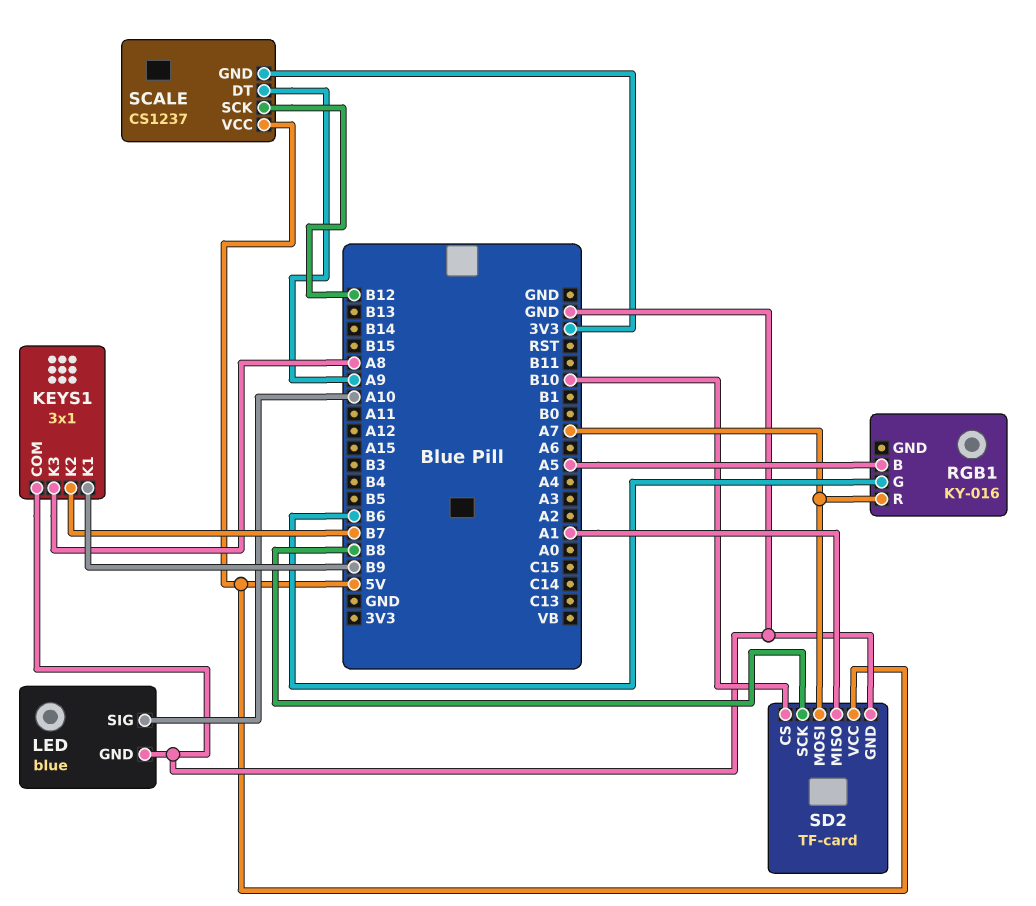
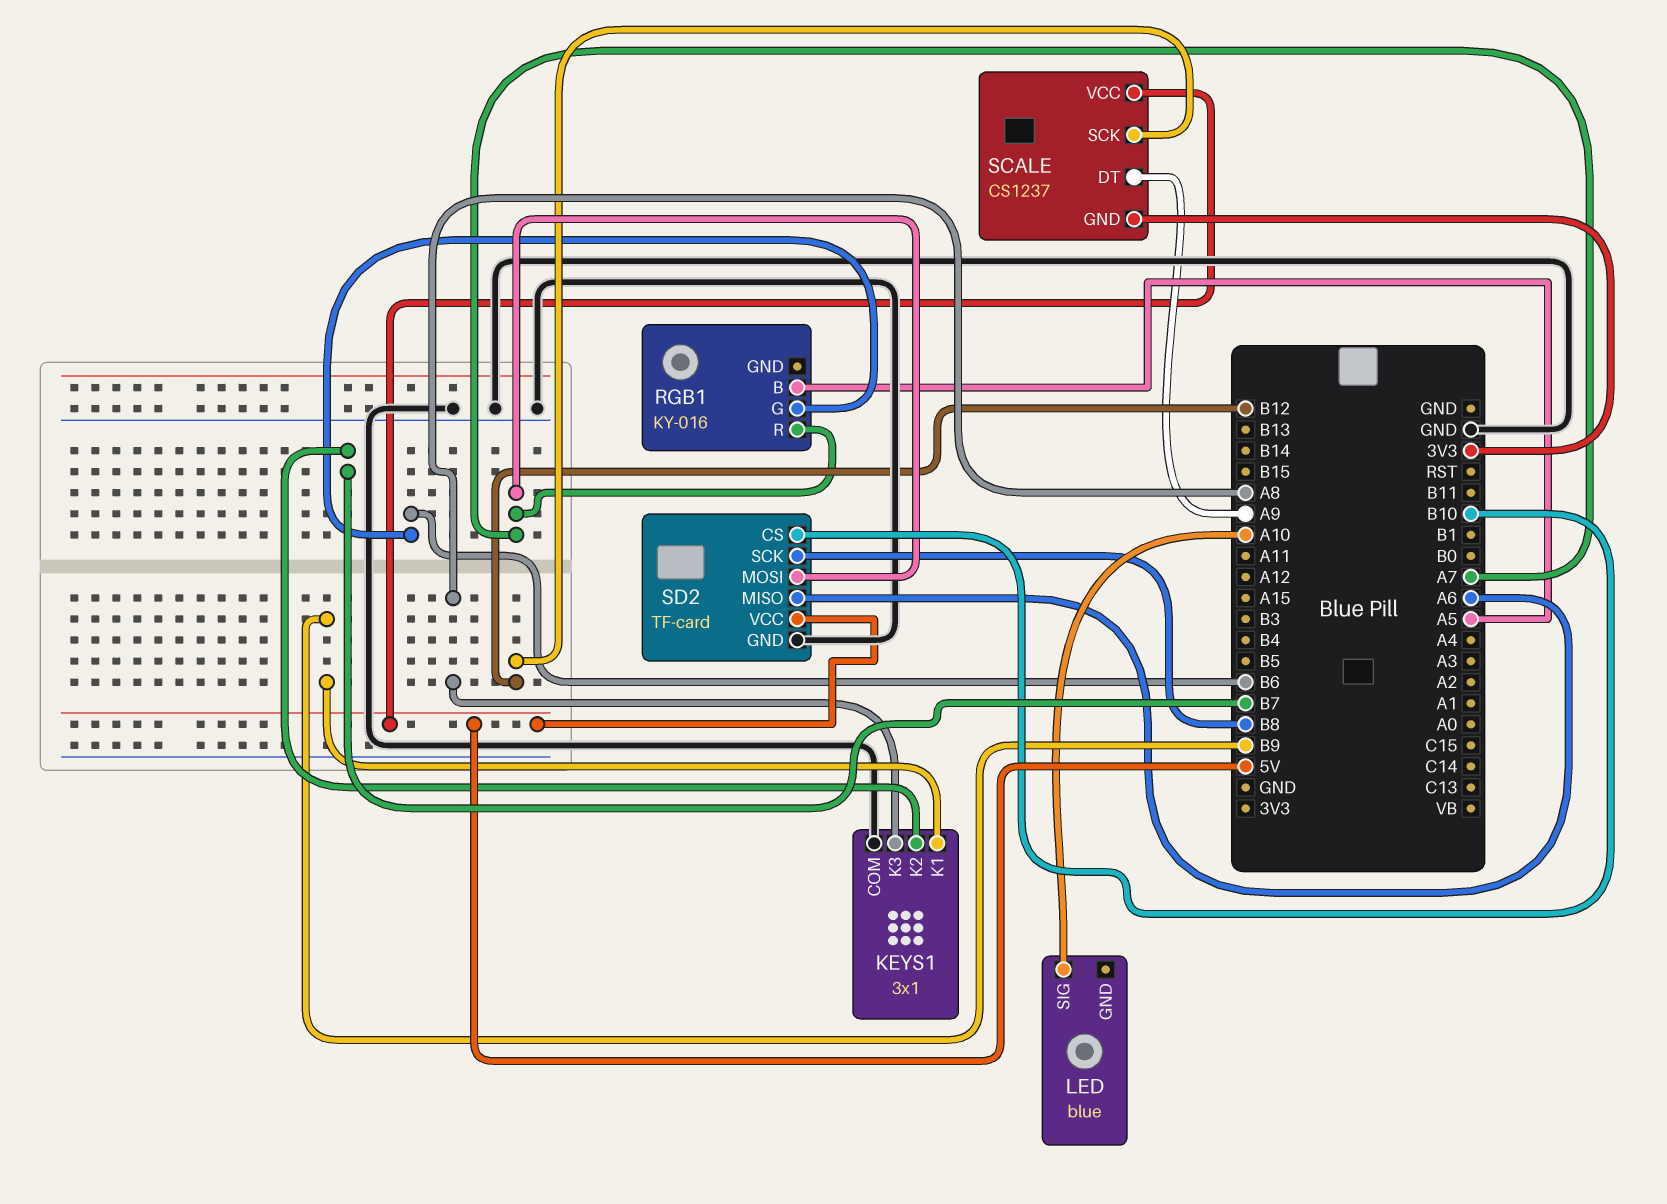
LED pin GND: GND -> none
SD2 pin MISO: A1 -> A6

